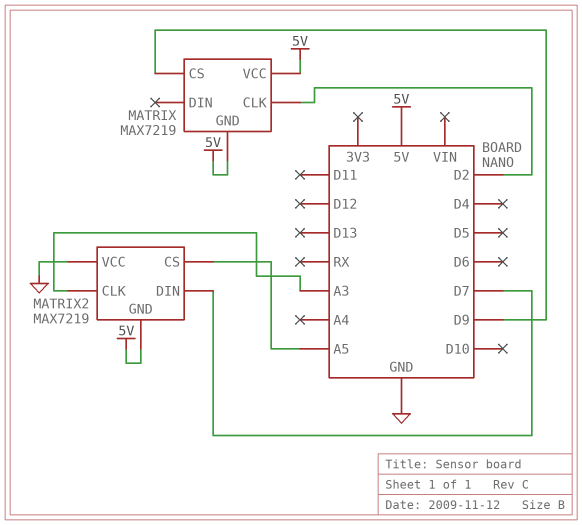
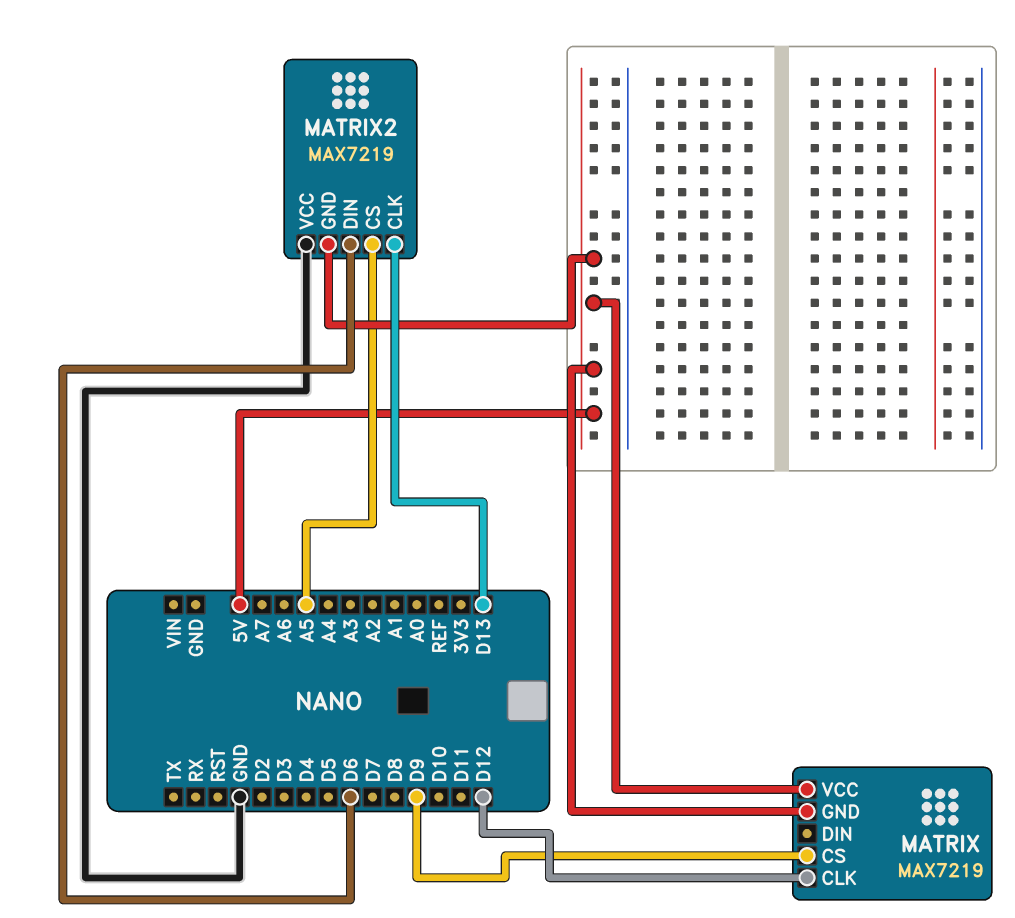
MATRIX pin CLK: D2 -> D12
MATRIX2 pin CLK: A3 -> D13
MATRIX2 pin DIN: D7 -> D6

